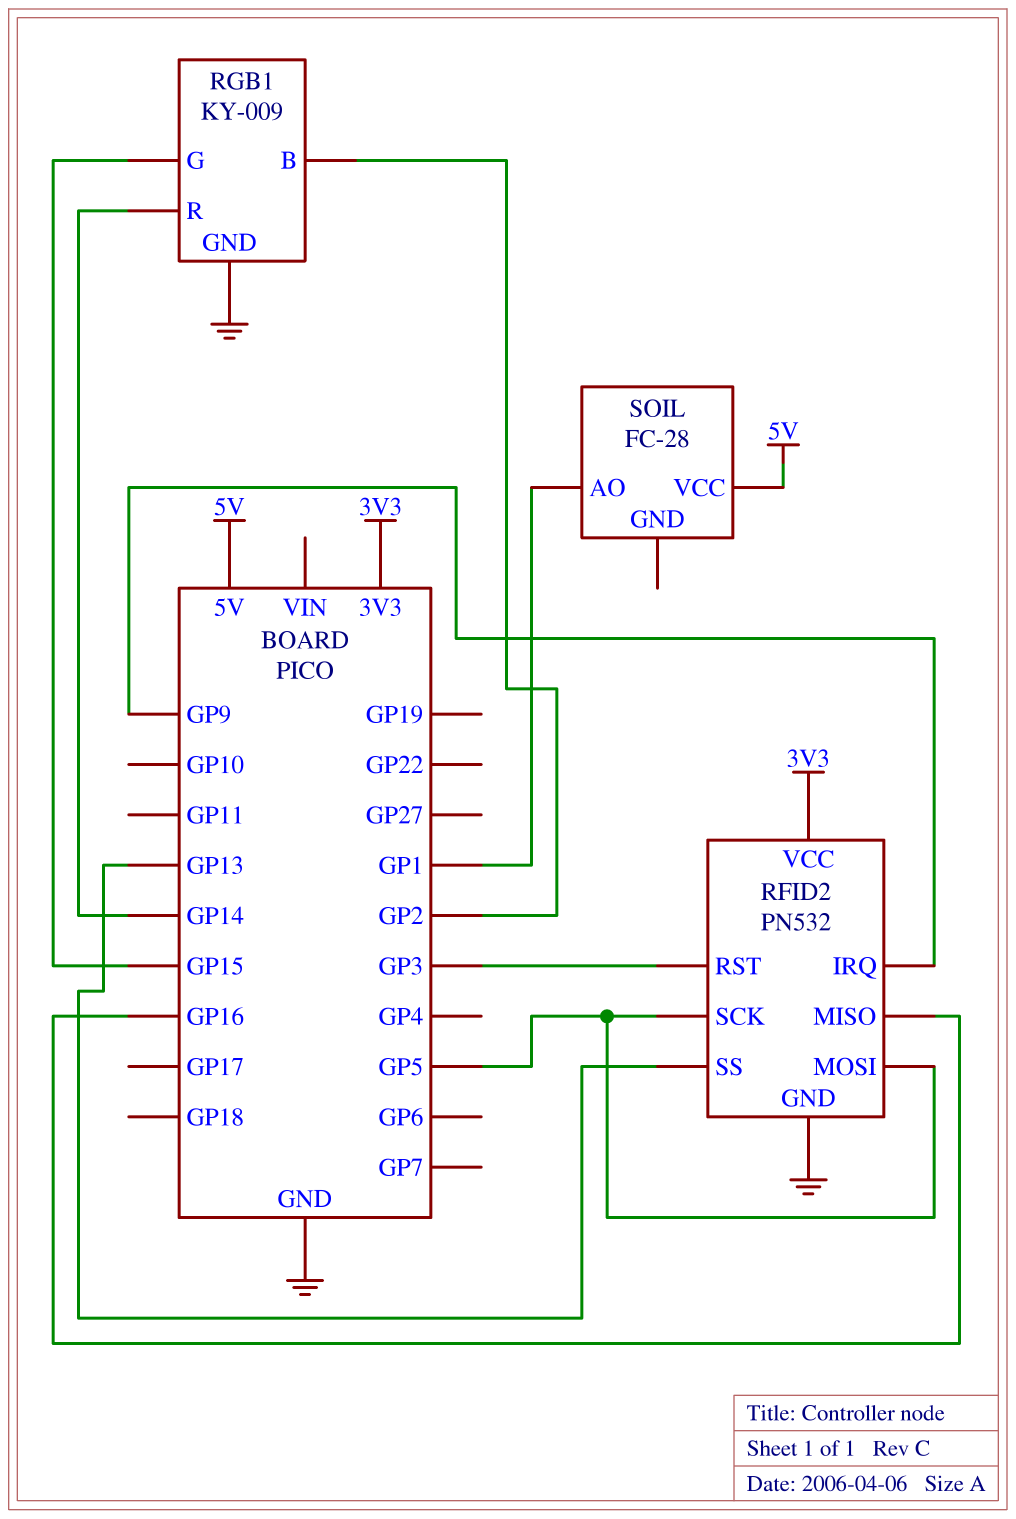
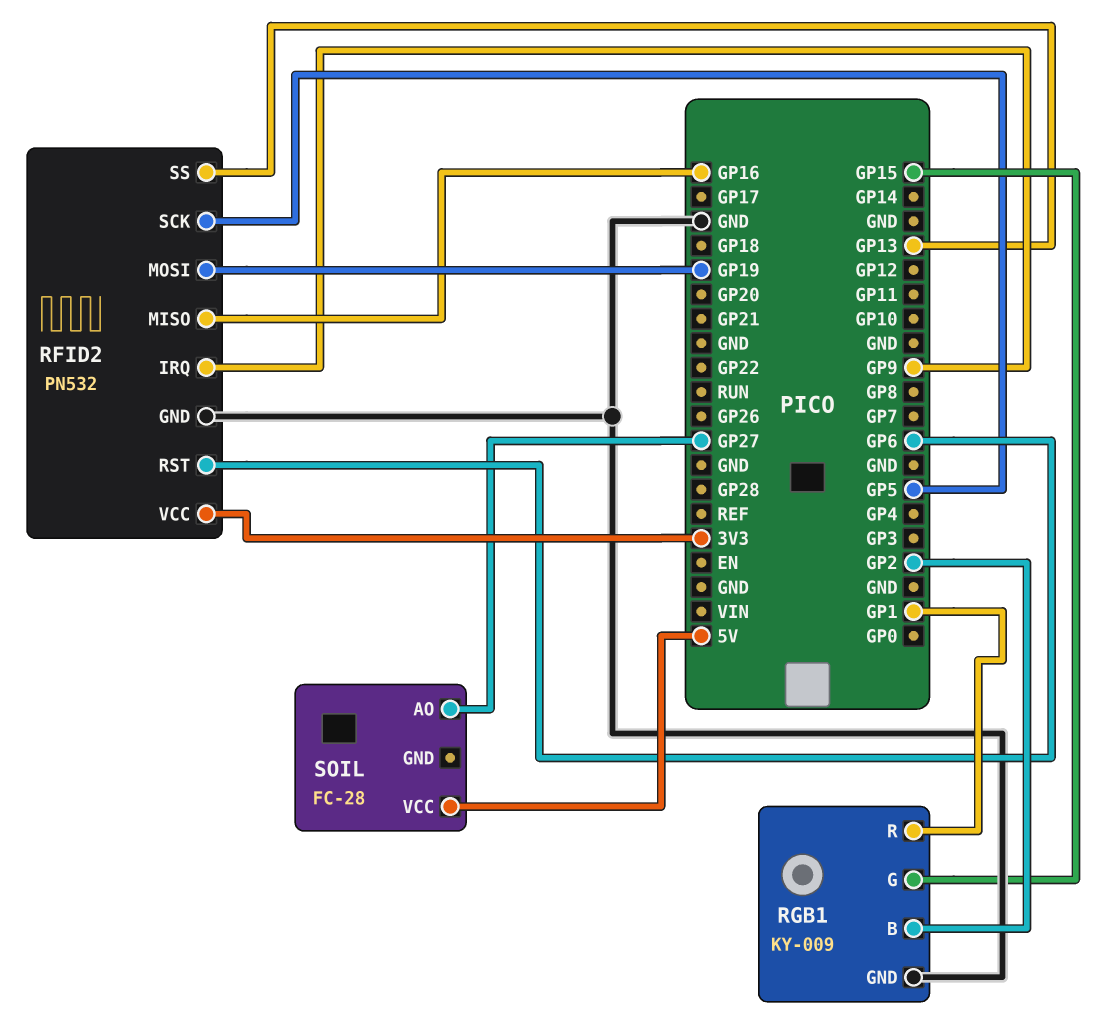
RFID2 pin MOSI: GP5 -> GP19
RFID2 pin RST: GP3 -> GP6
RGB1 pin R: GP14 -> GP1
SOIL pin AO: GP1 -> GP27

